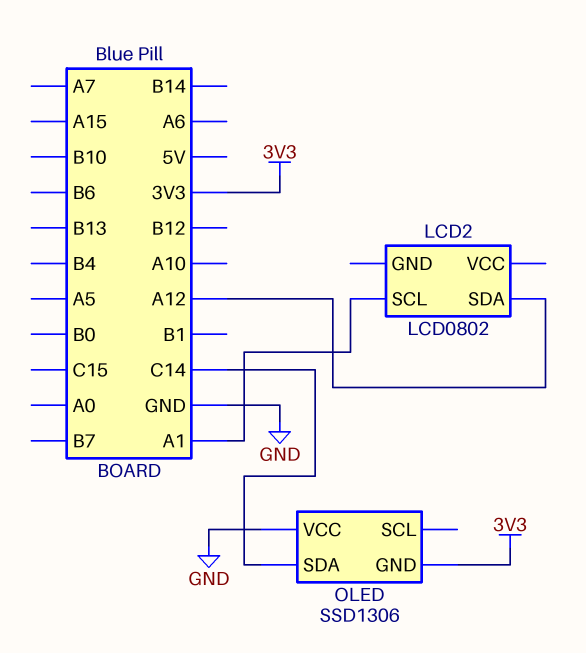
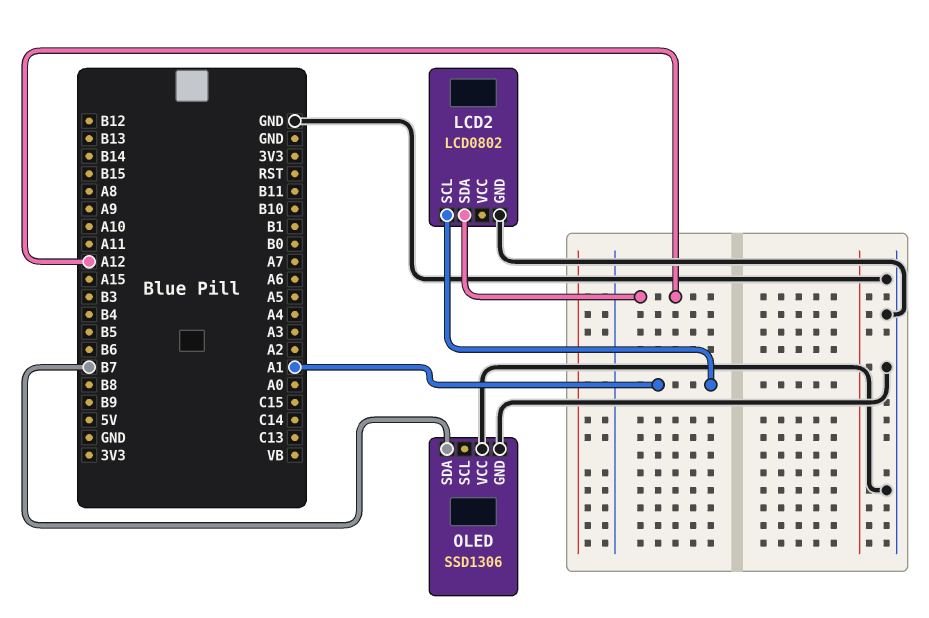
LCD2 pin GND: none -> GND
OLED pin GND: 3V3 -> GND
OLED pin SDA: C14 -> B7

